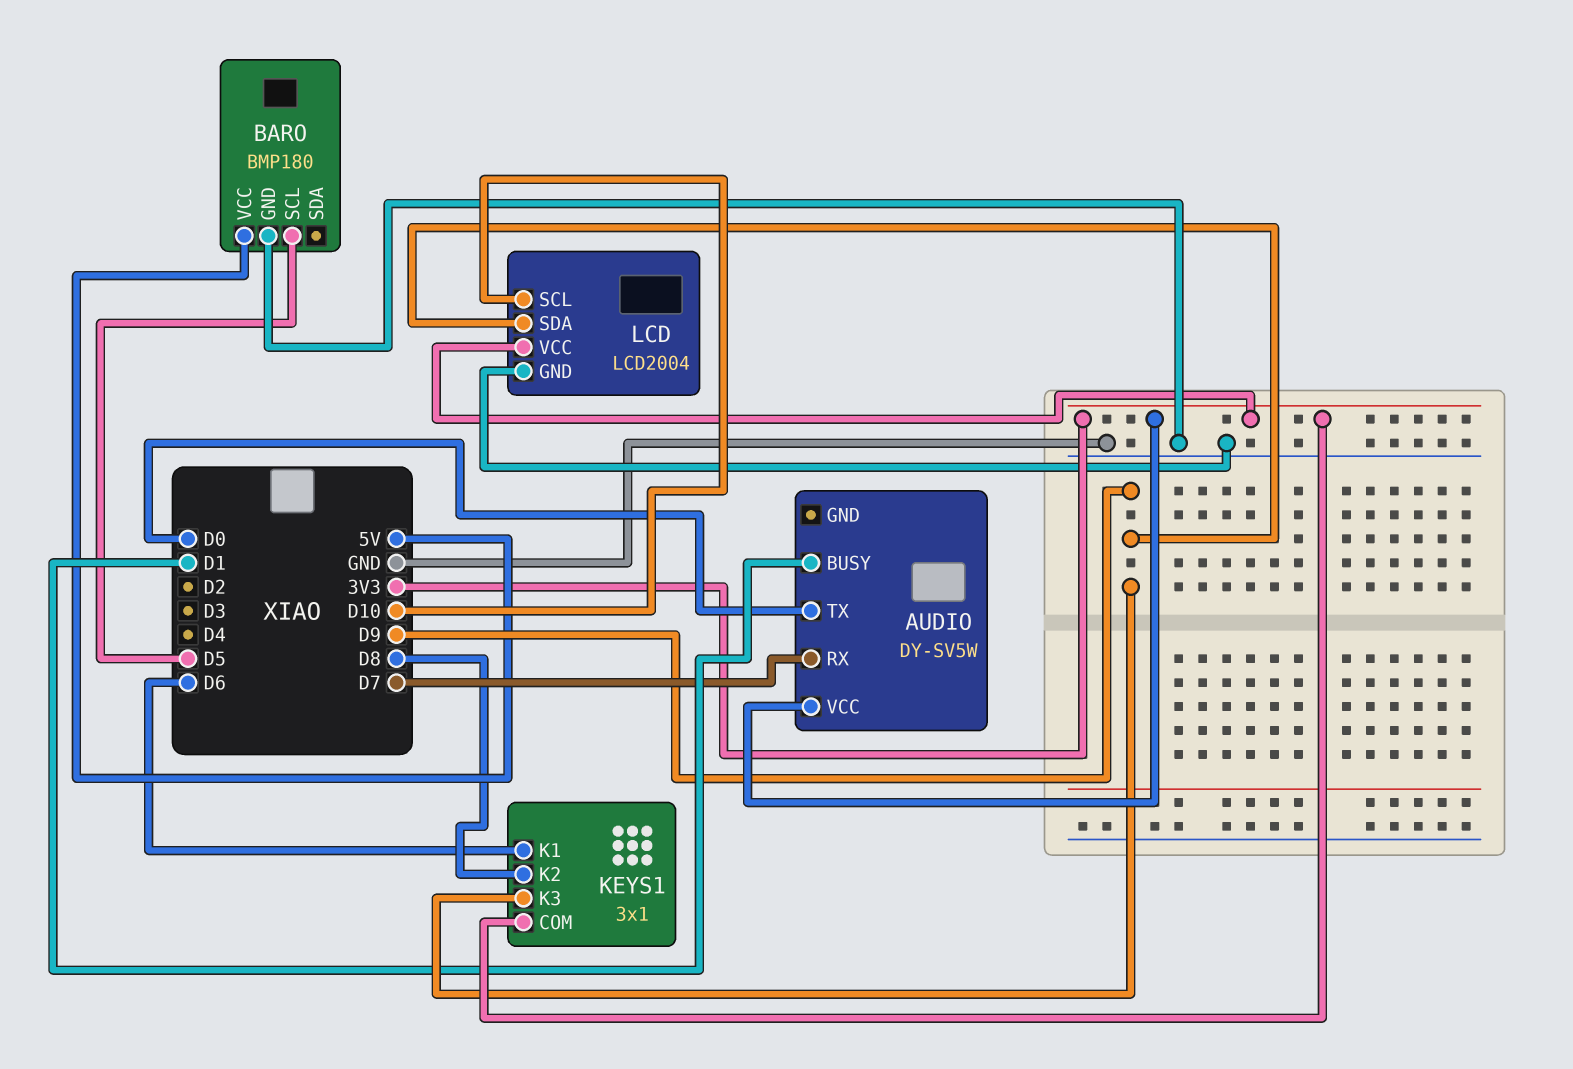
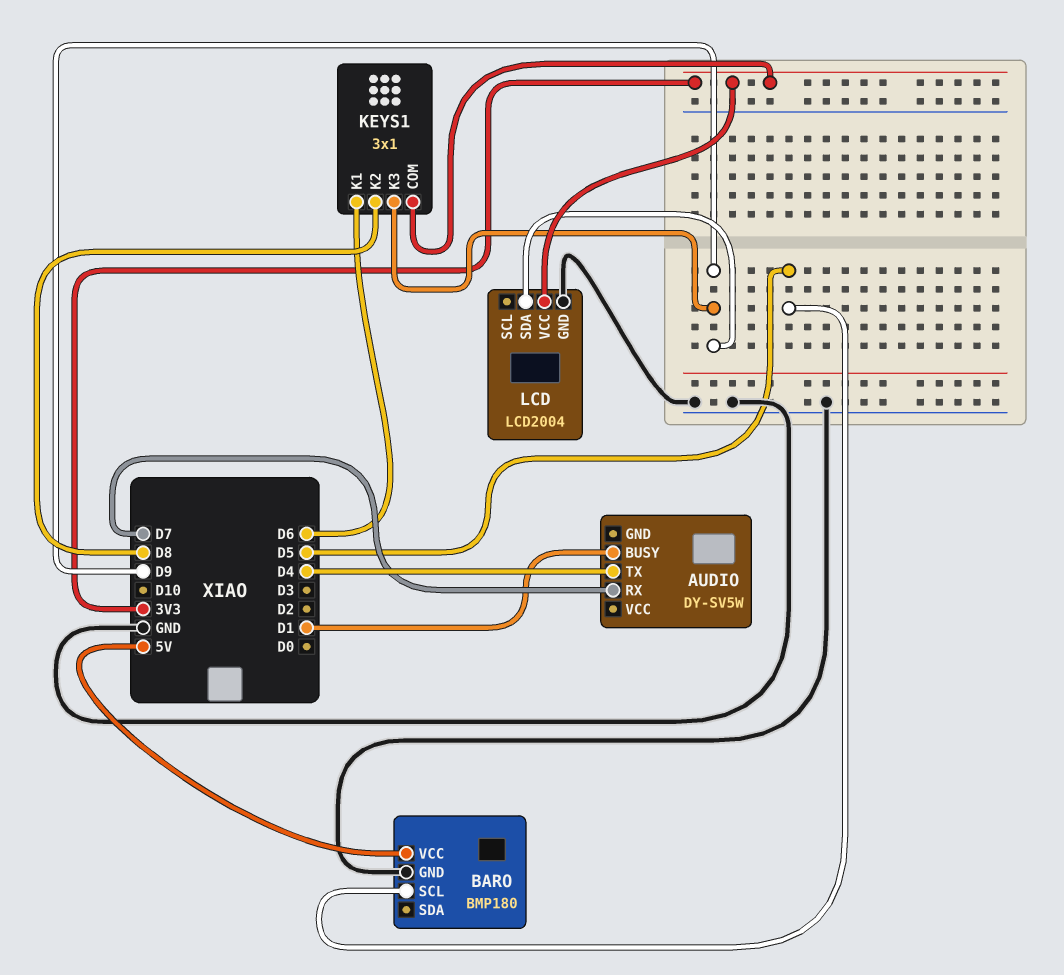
AUDIO pin TX: D0 -> D4
AUDIO pin VCC: 3V3 -> none
LCD pin SCL: D10 -> none

